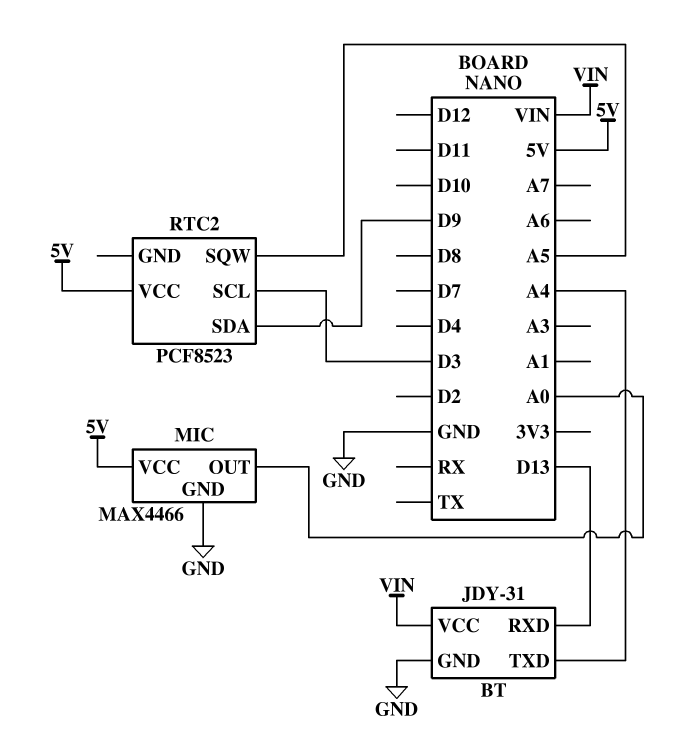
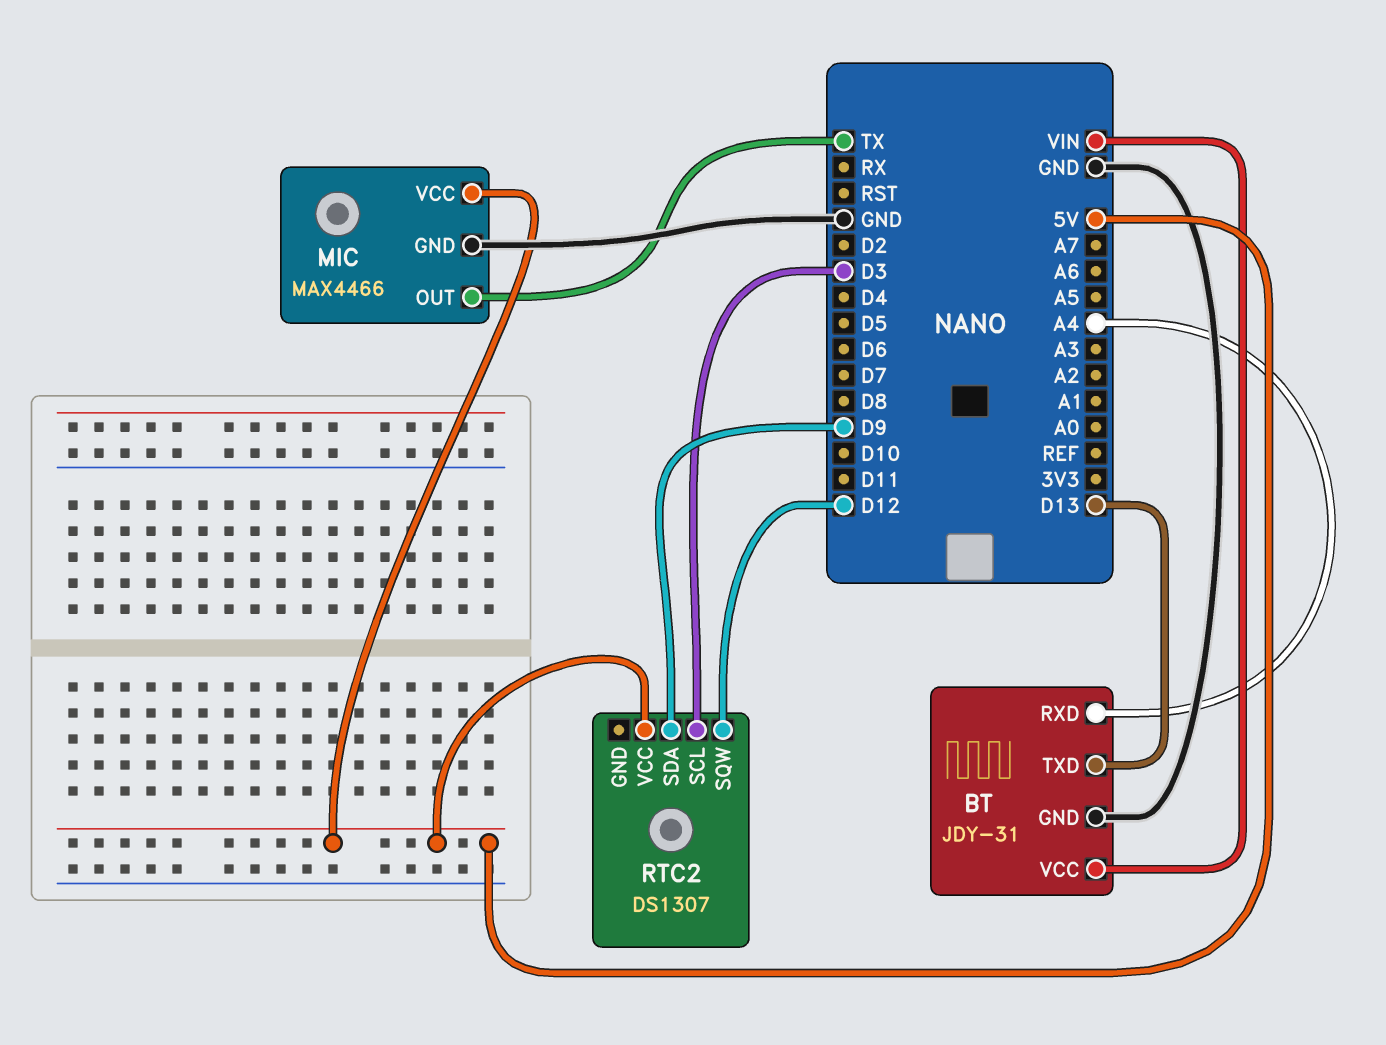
BT pin RXD: D13 -> A4
BT pin TXD: A4 -> D13
MIC pin OUT: A0 -> TX
RTC2: PCF8523 -> DS1307
RTC2 pin SQW: A5 -> D12

